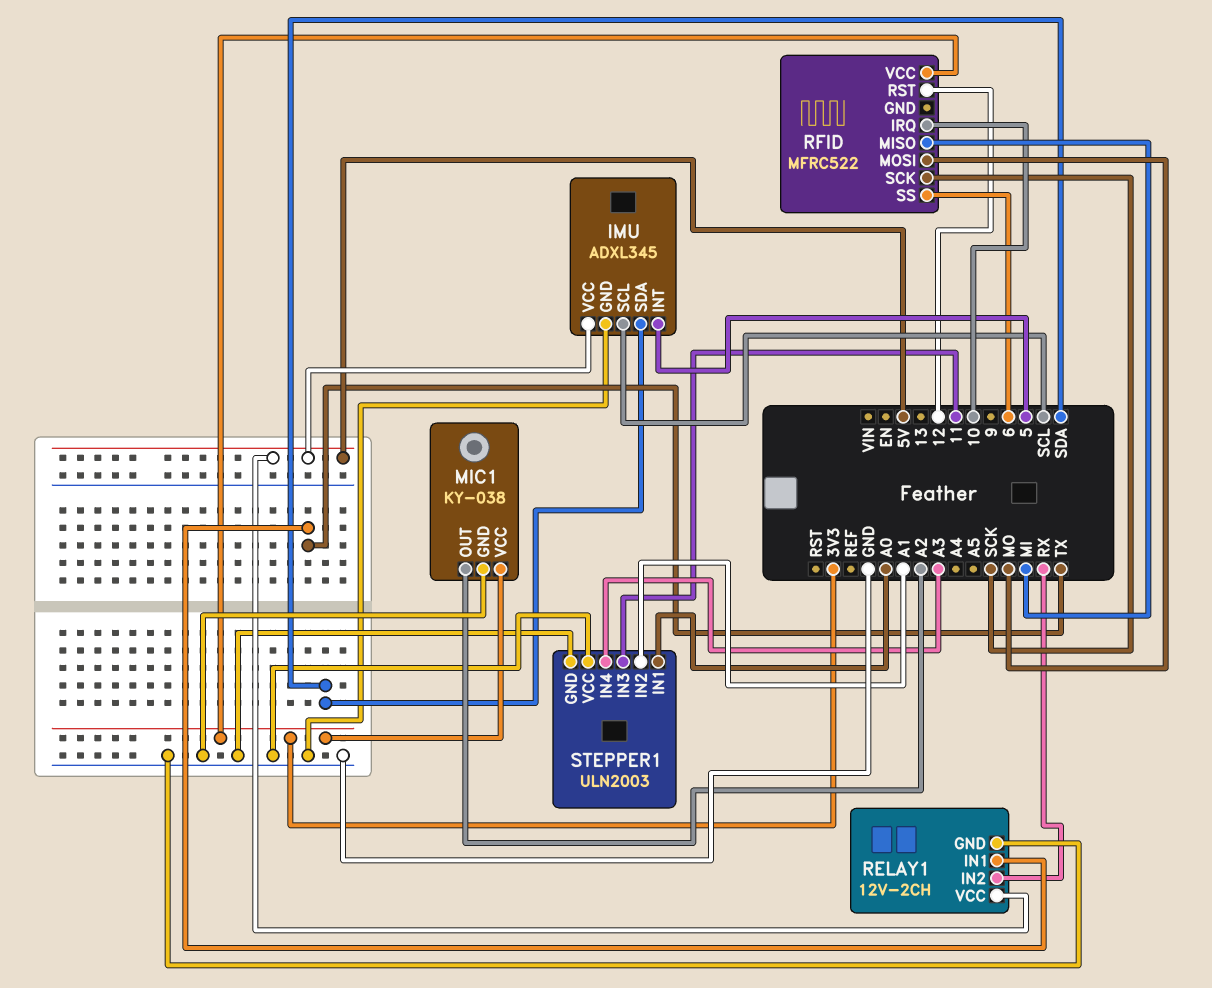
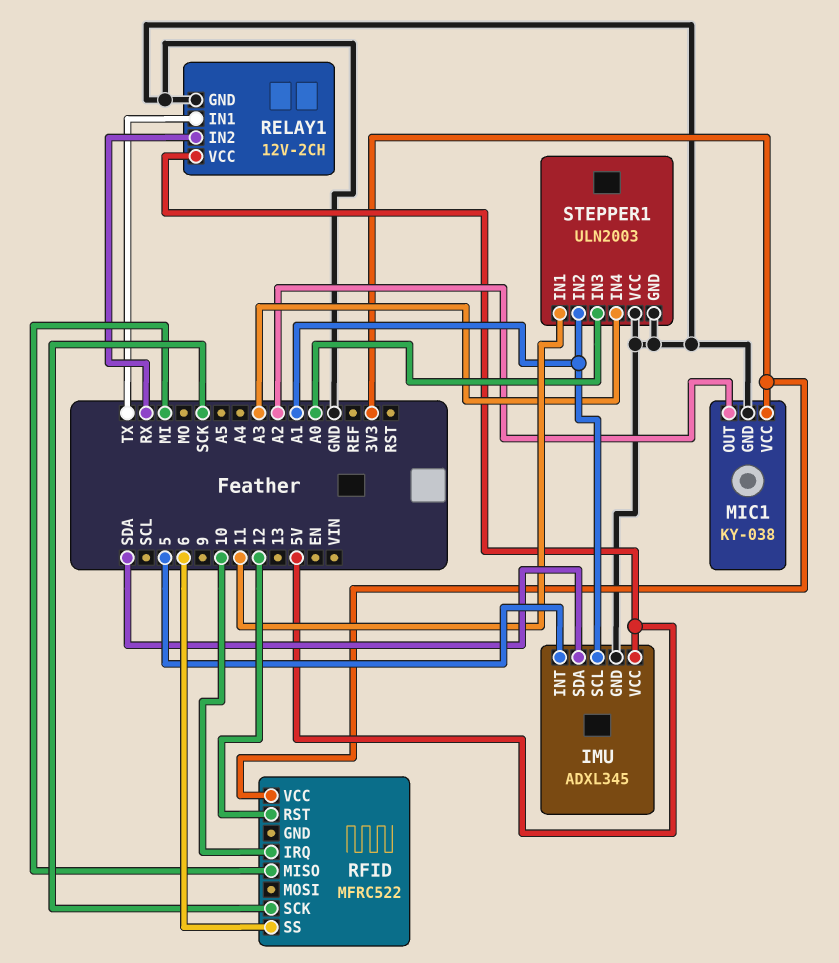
IMU pin SCL: SCL -> A1
RFID pin MOSI: MO -> none
STEPPER1 pin IN1: A0 -> 11
STEPPER1 pin IN3: 11 -> A0

